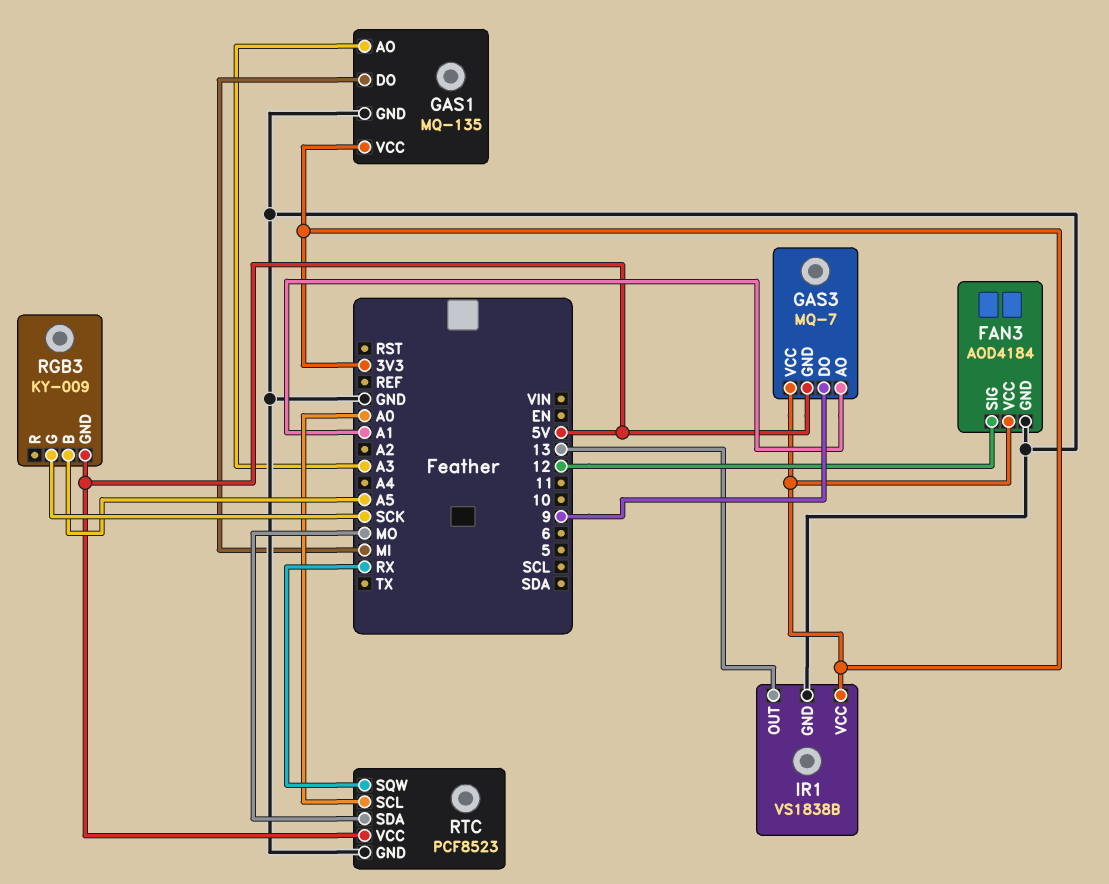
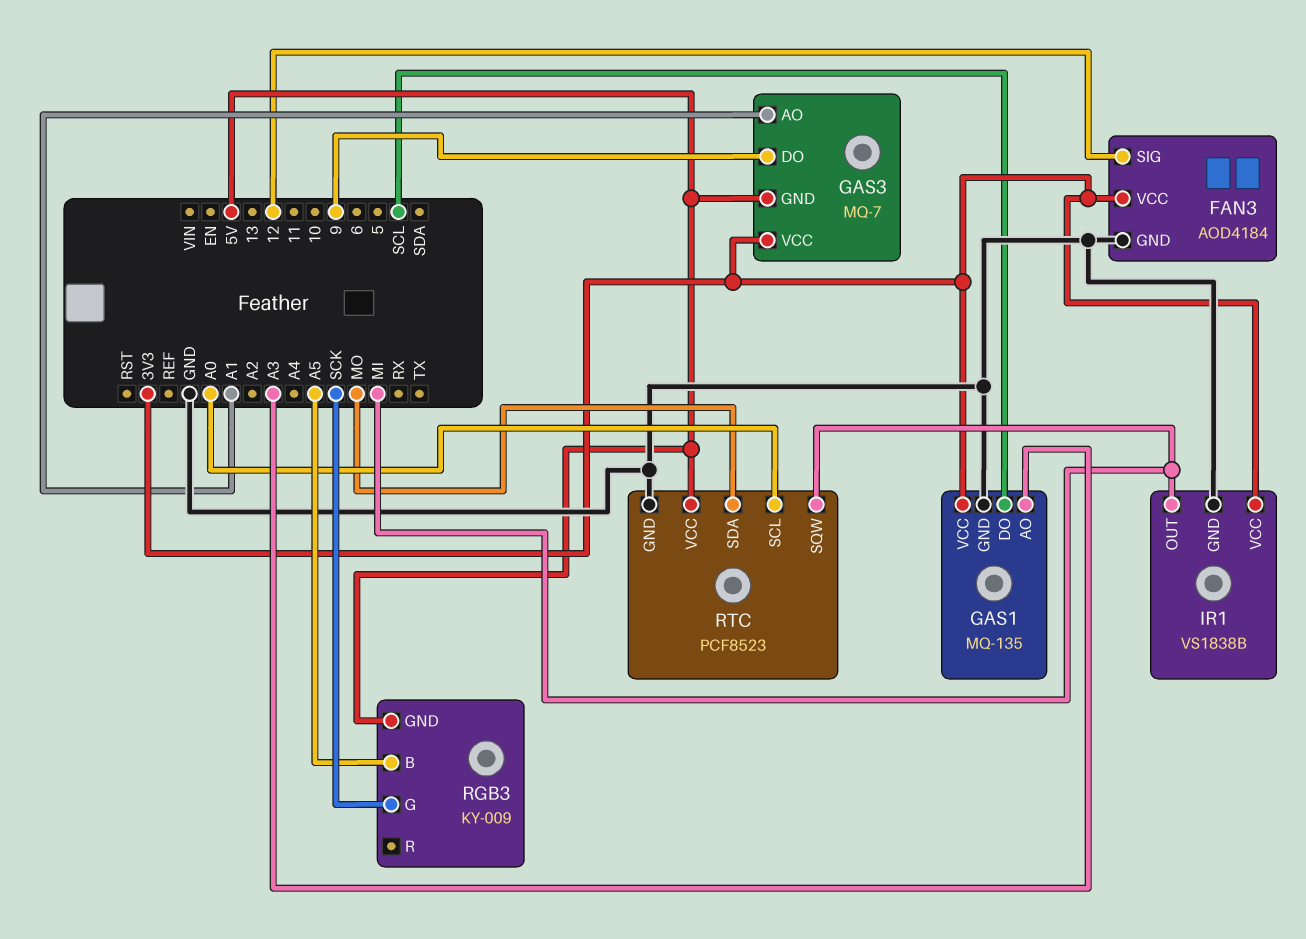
GAS1 pin DO: MI -> SCL
IR1 pin OUT: 13 -> MI
RTC pin SQW: RX -> MI

